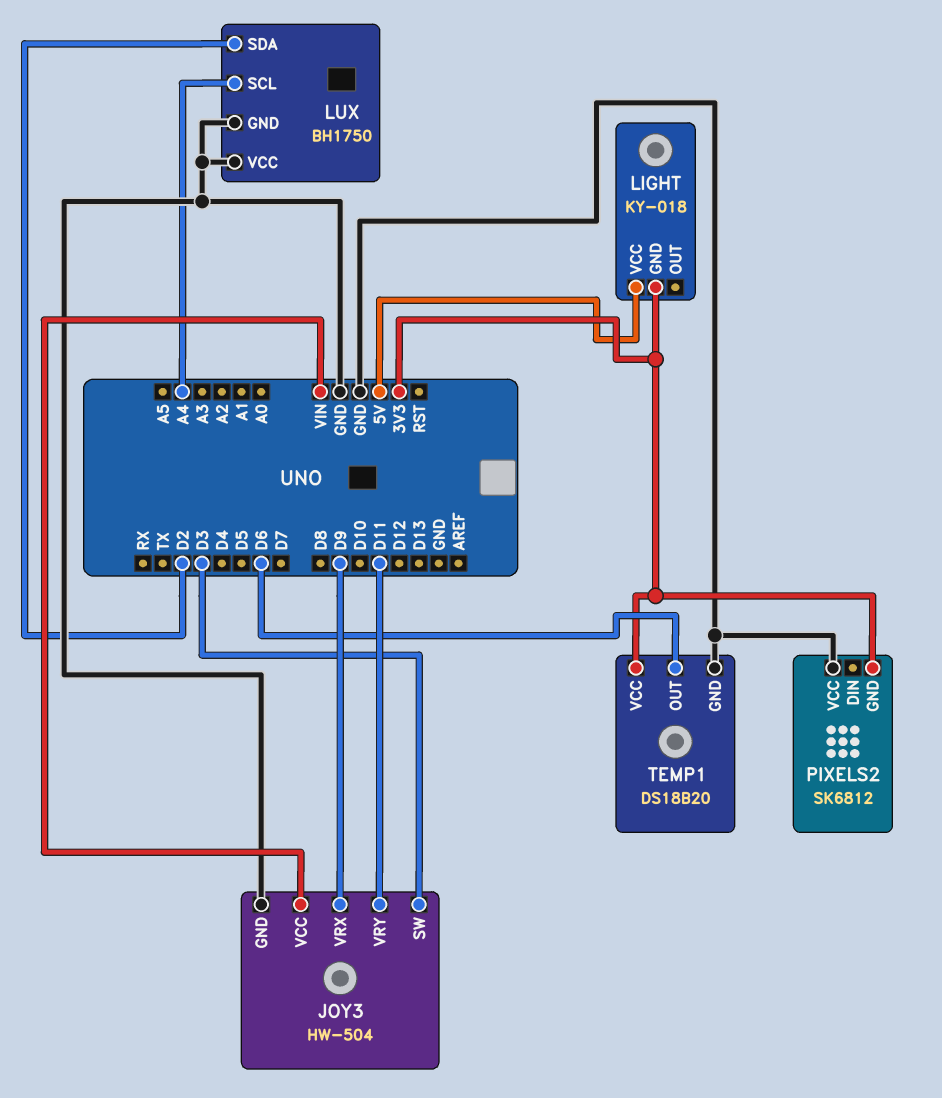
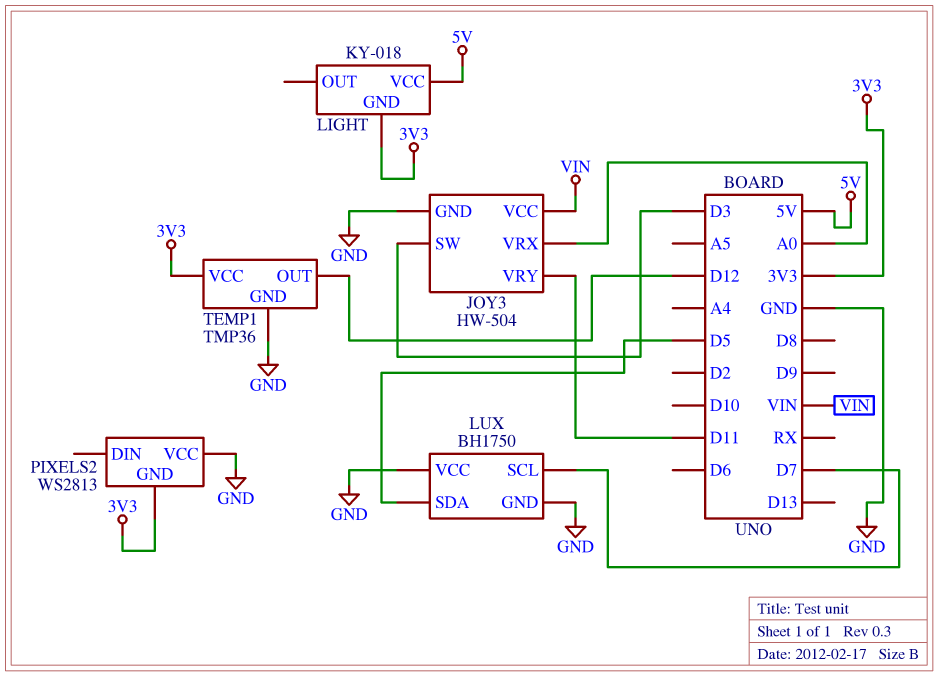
JOY3 pin VRX: D9 -> A0
LUX pin SCL: A4 -> D7
LUX pin SDA: D2 -> D5
PIXELS2: SK6812 -> WS2813
TEMP1: DS18B20 -> TMP36
TEMP1 pin OUT: D6 -> D12

